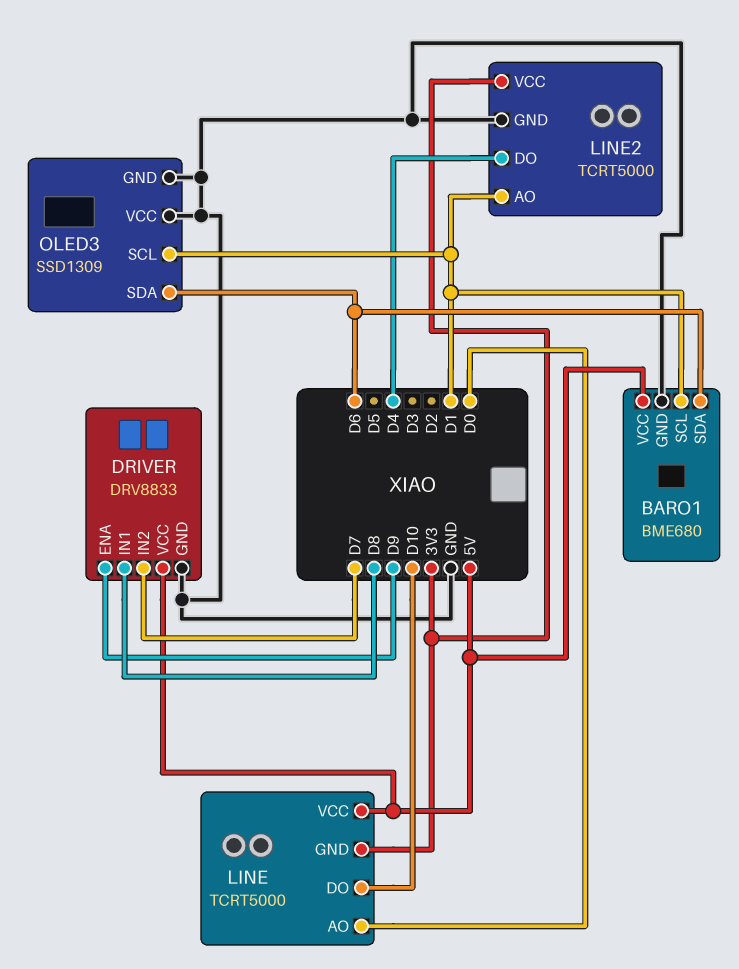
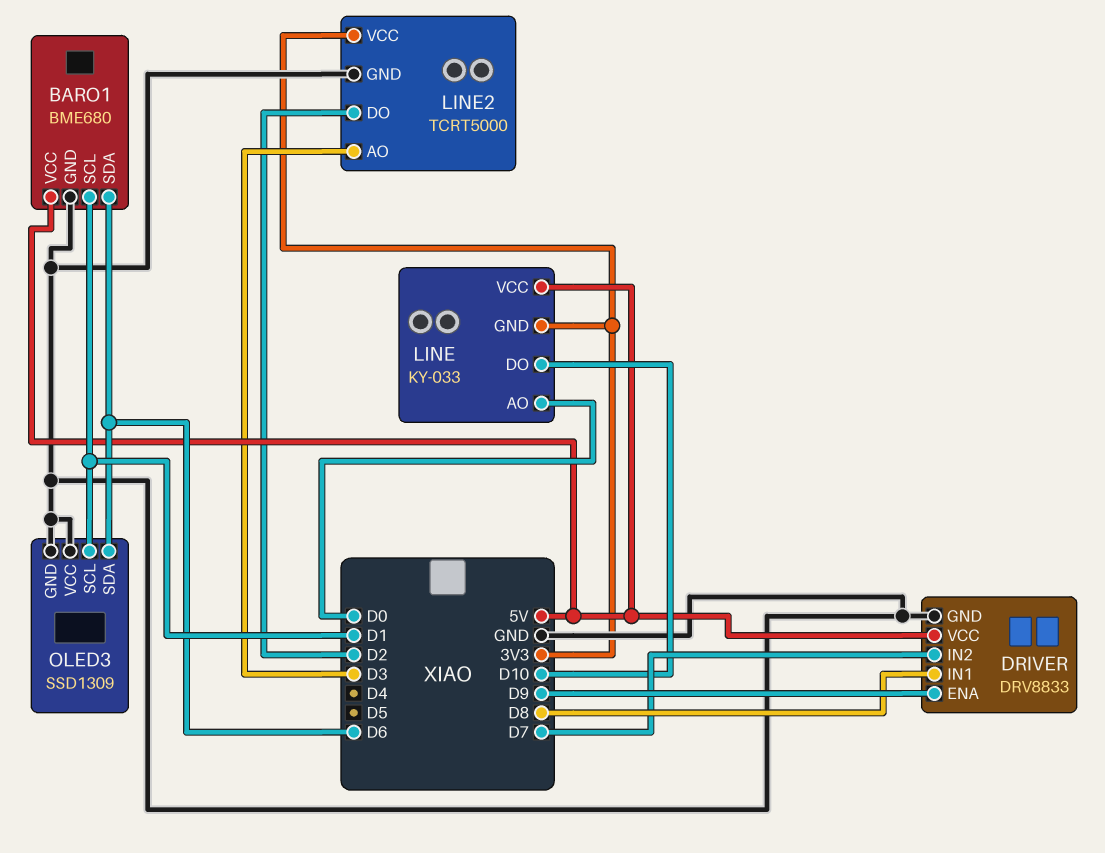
LINE: TCRT5000 -> KY-033
LINE2 pin AO: D1 -> D3
LINE2 pin DO: D4 -> D2

